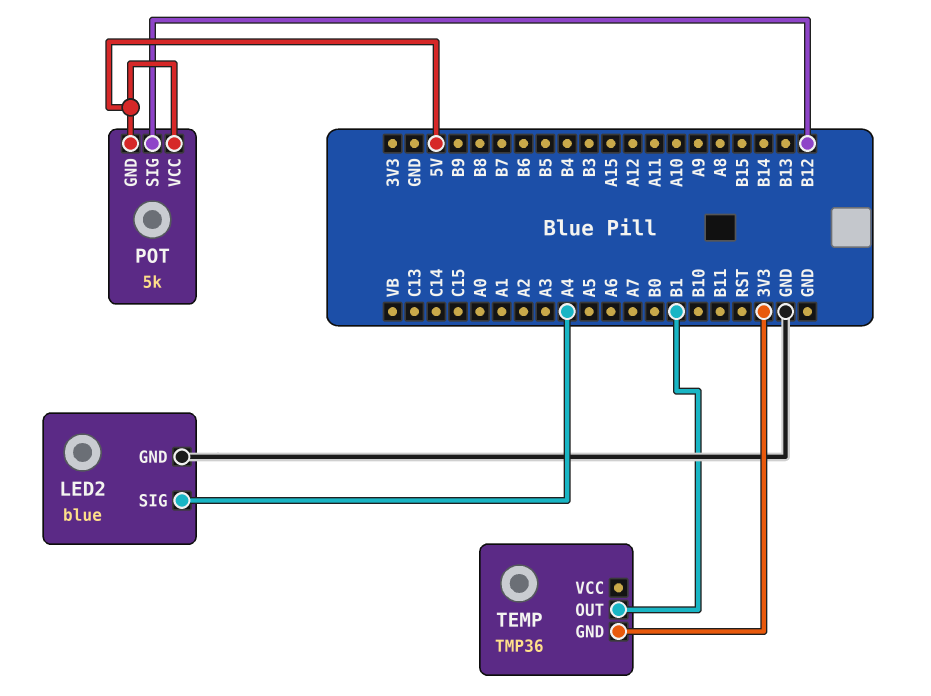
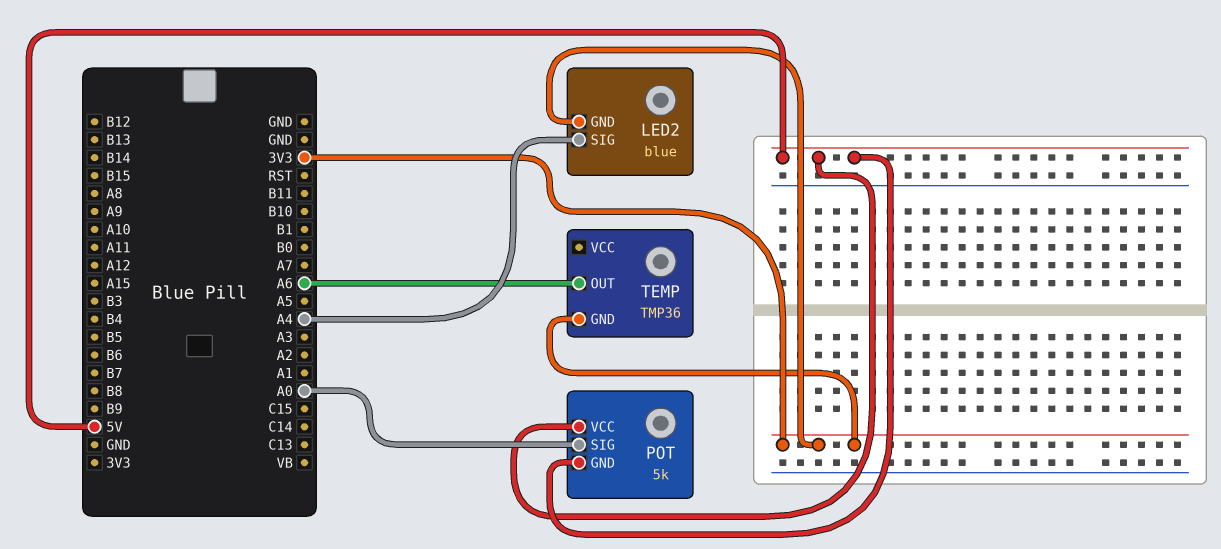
LED2 pin GND: GND -> 3V3
POT pin SIG: B12 -> A0
TEMP pin OUT: B1 -> A6

